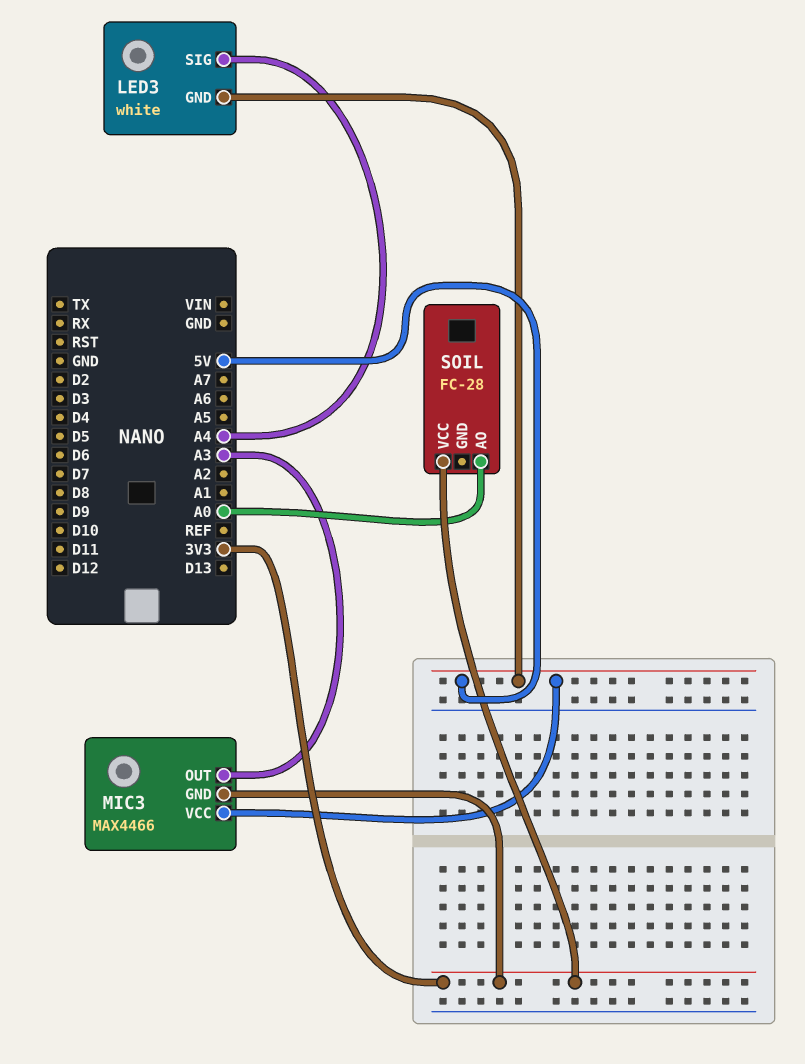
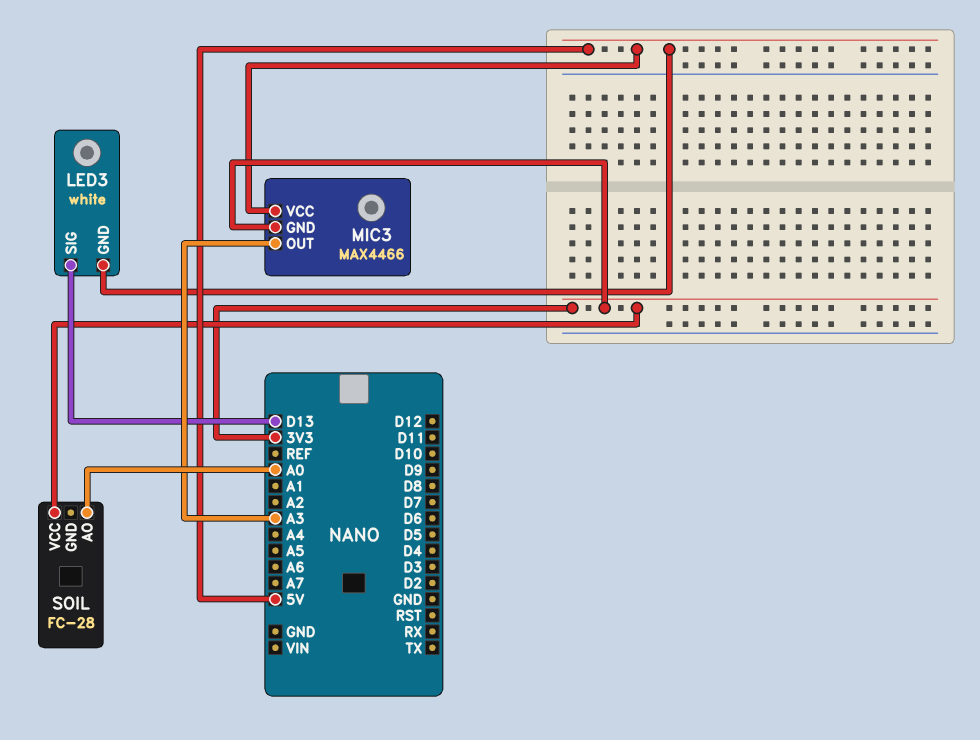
LED3 pin SIG: A4 -> D13

